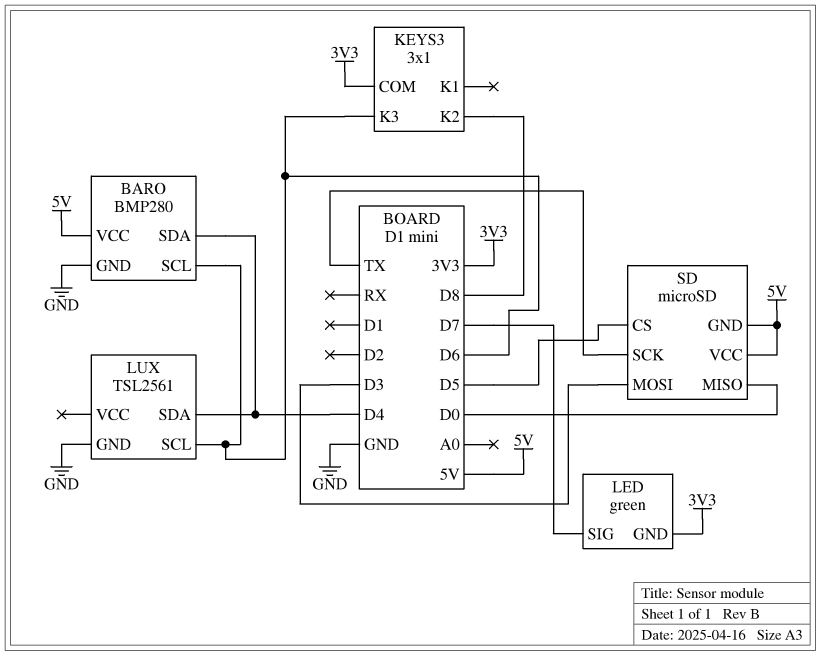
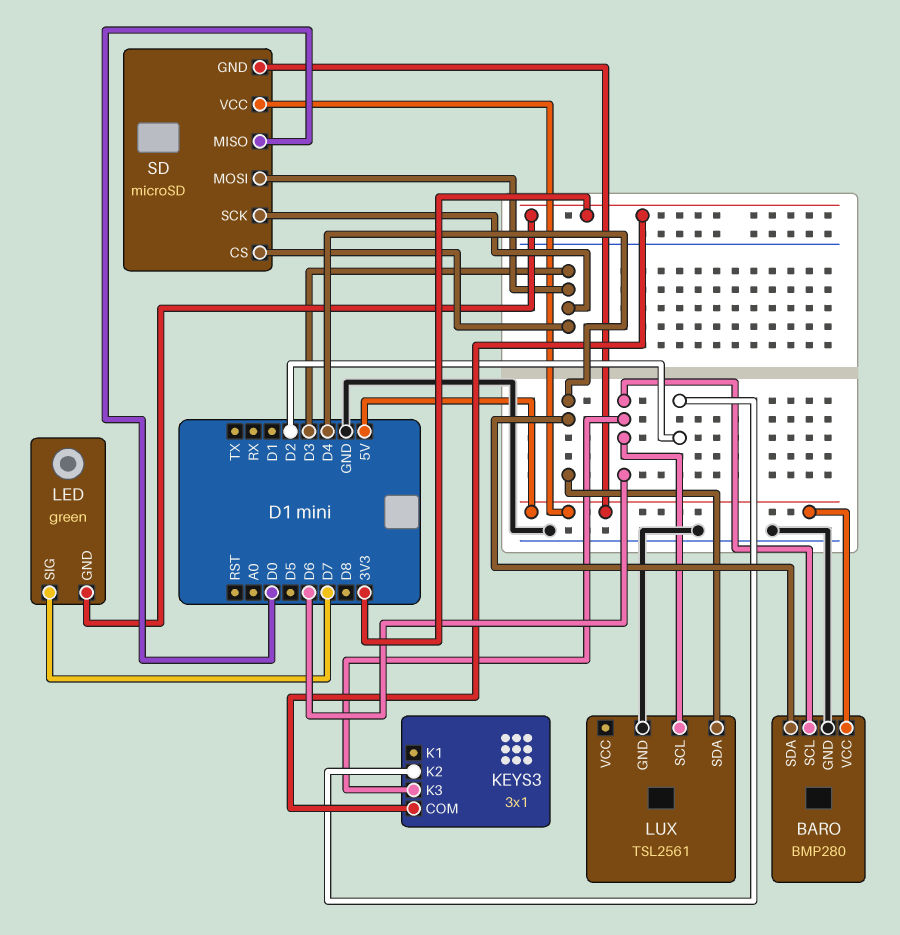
KEYS3 pin K2: D8 -> D2
SD pin CS: D5 -> D3
SD pin SCK: TX -> D3

